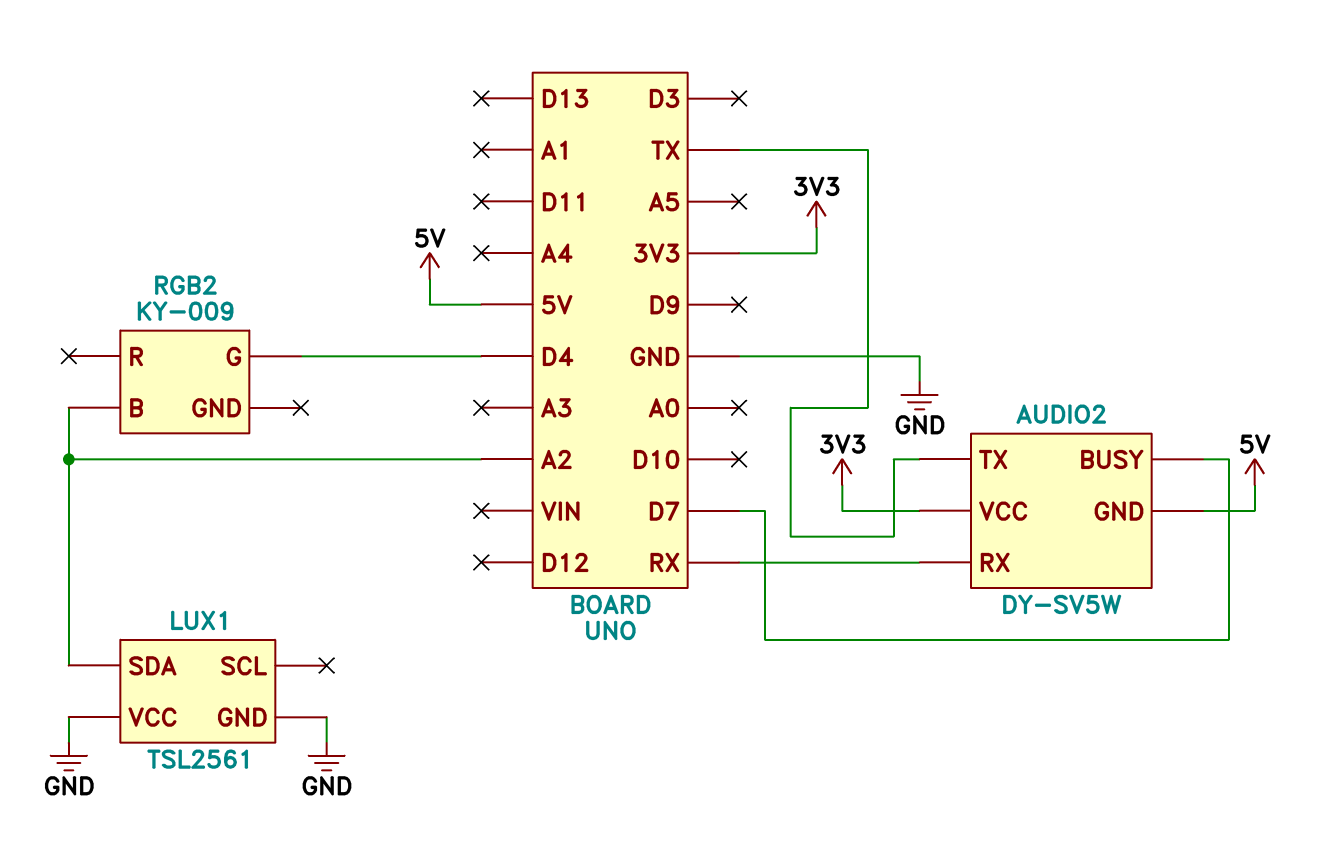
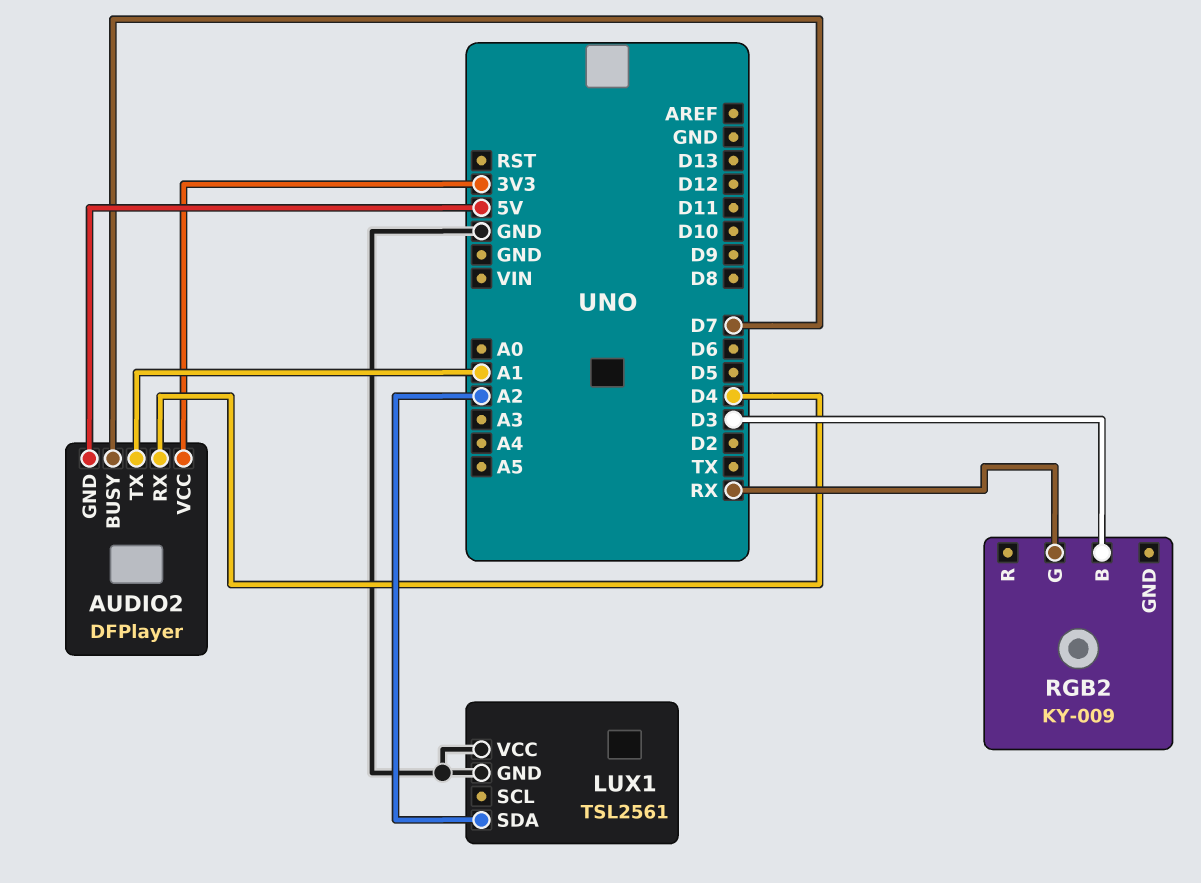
AUDIO2: DY-SV5W -> DFPlayer
AUDIO2 pin RX: RX -> D4
AUDIO2 pin TX: TX -> A1
RGB2 pin B: A2 -> D3
RGB2 pin G: D4 -> RX

